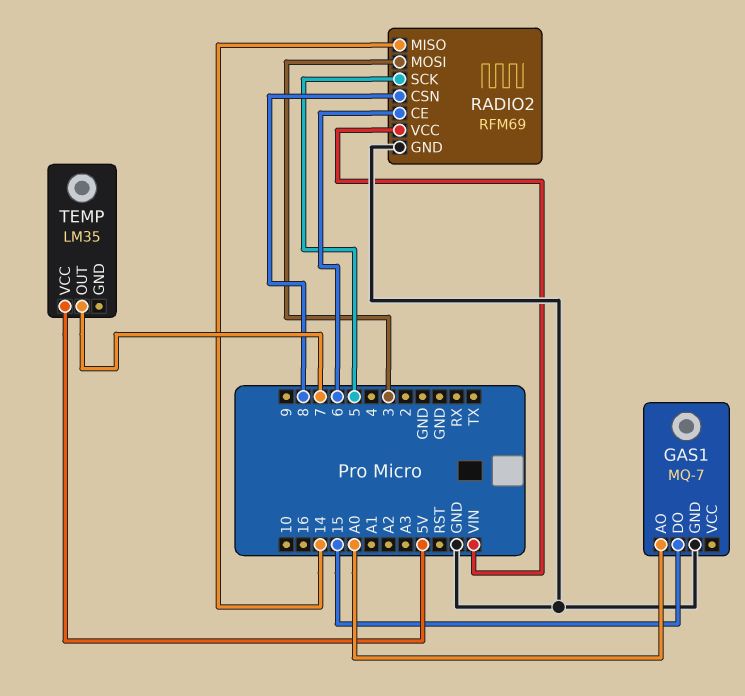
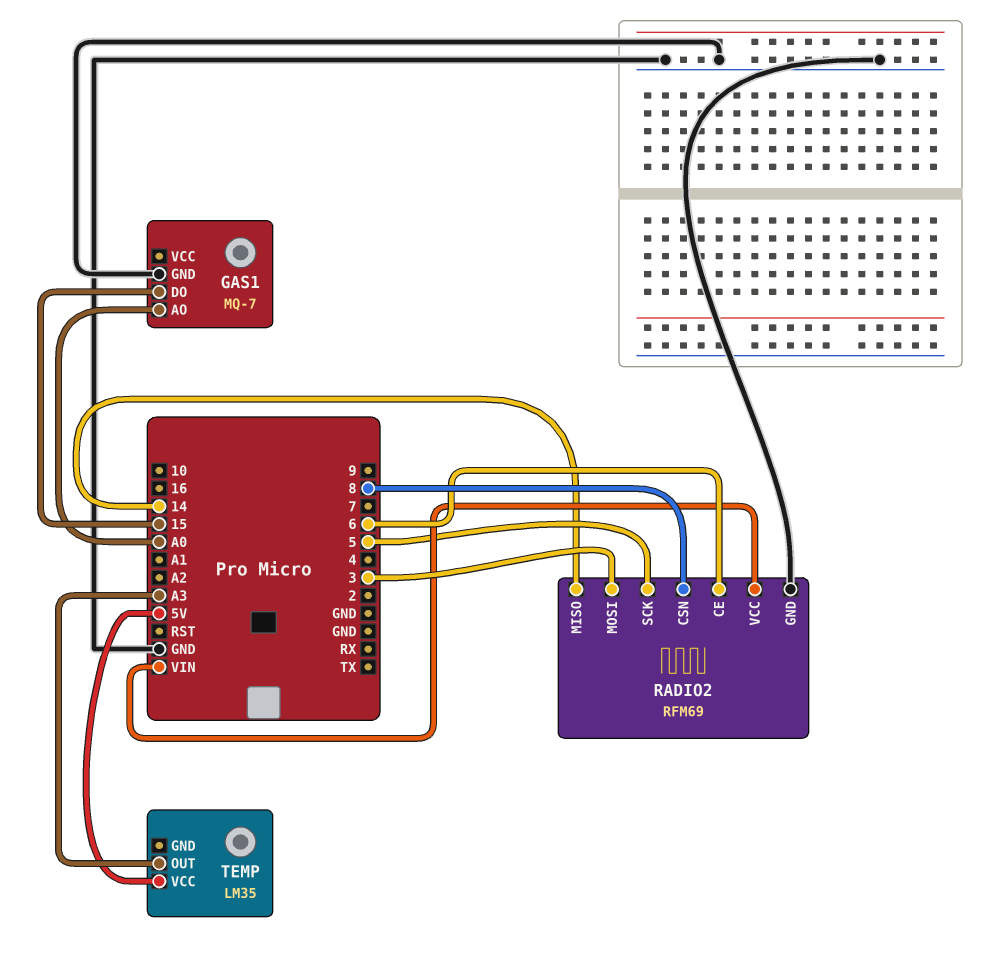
TEMP pin OUT: 7 -> A3

